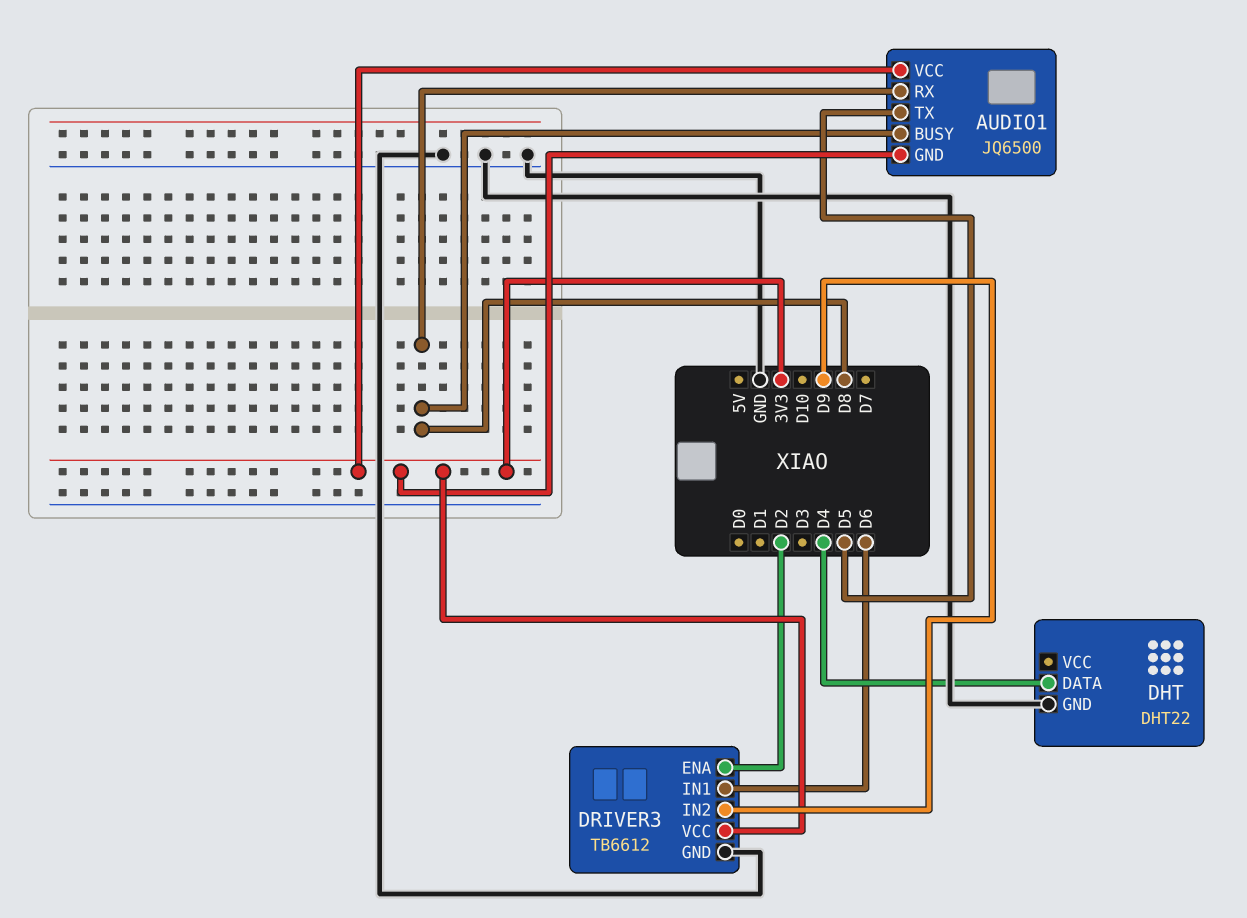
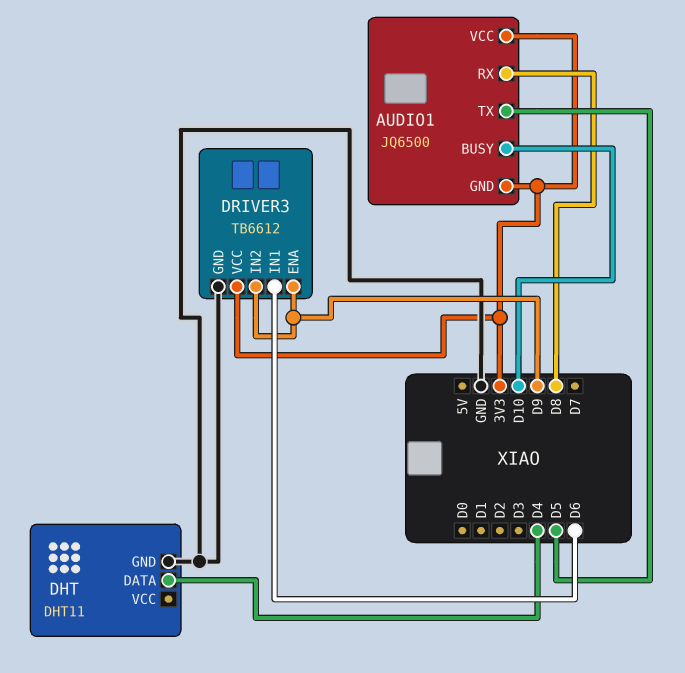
AUDIO1 pin BUSY: D8 -> D10
DHT: DHT22 -> DHT11
DRIVER3 pin ENA: D2 -> D9

